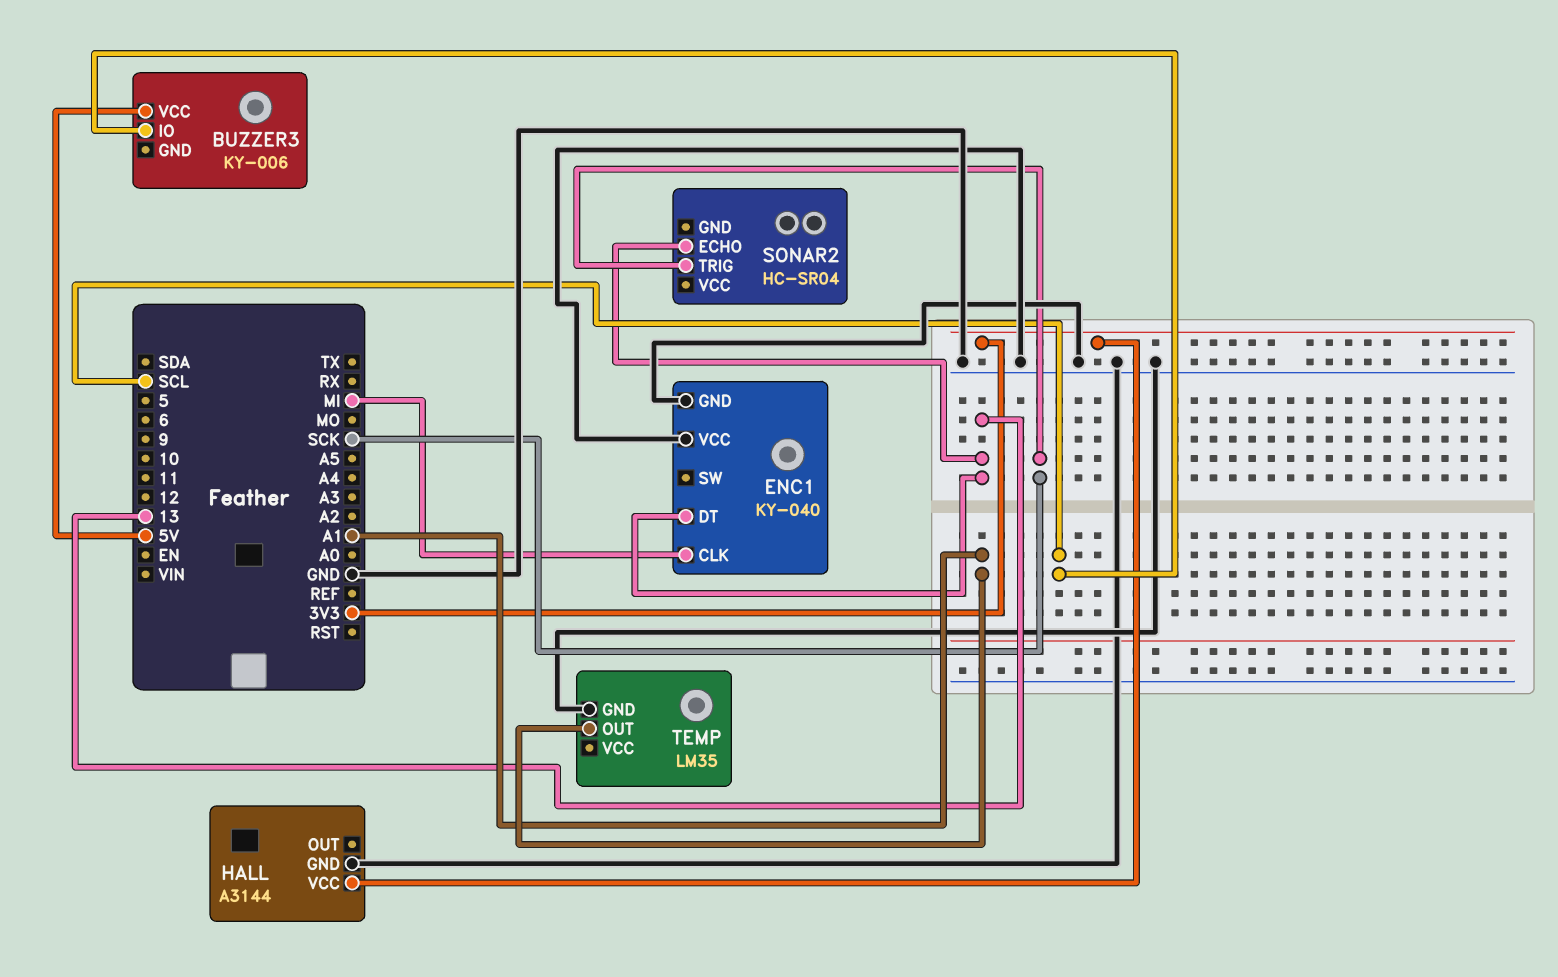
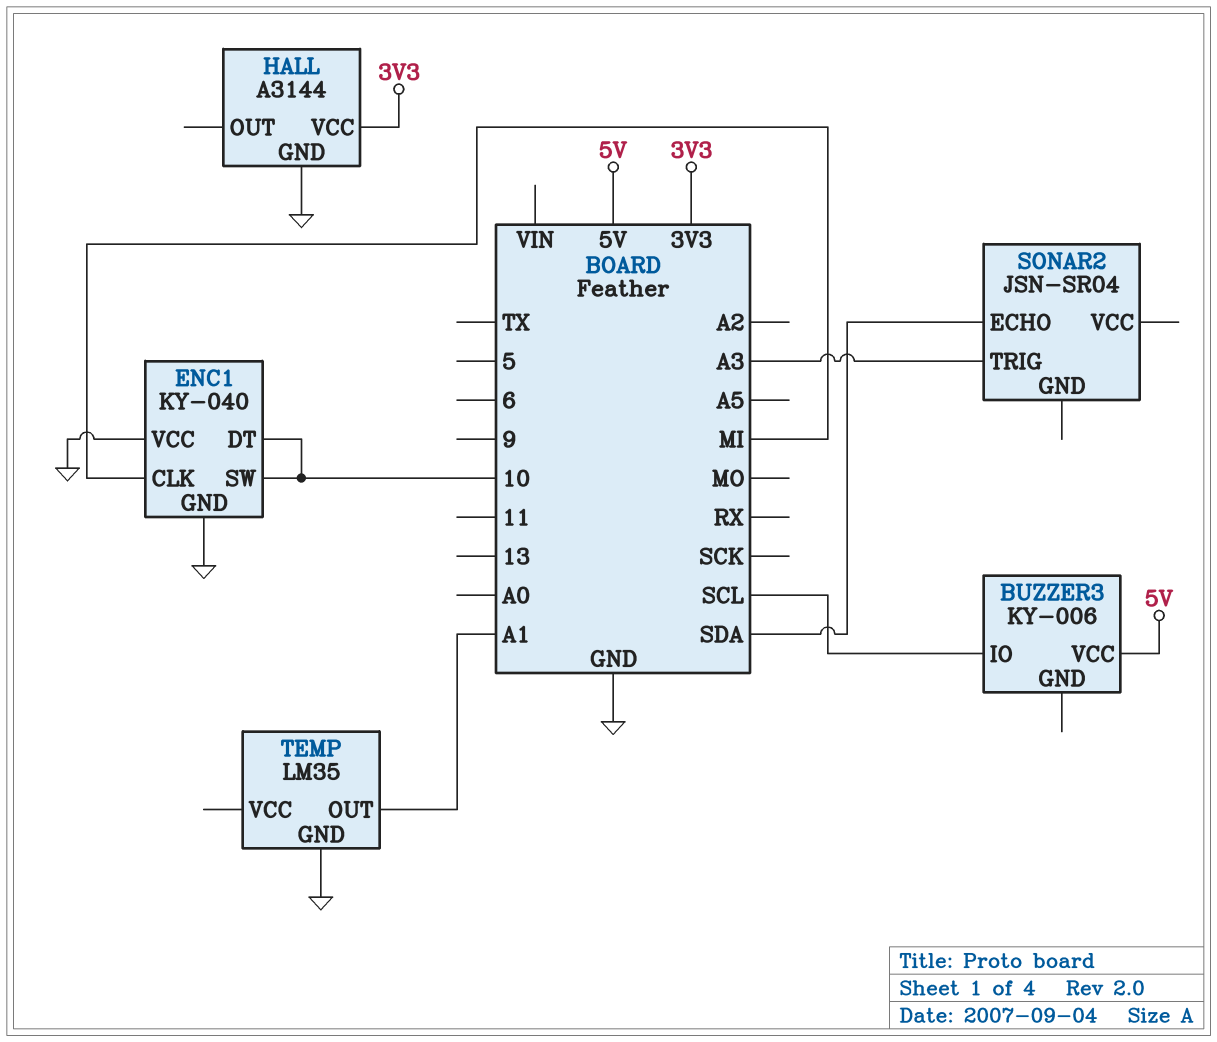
ENC1 pin DT: 13 -> 10
ENC1 pin SW: none -> 10
SONAR2: HC-SR04 -> JSN-SR04
SONAR2 pin ECHO: 13 -> SDA
SONAR2 pin TRIG: SCK -> A3

